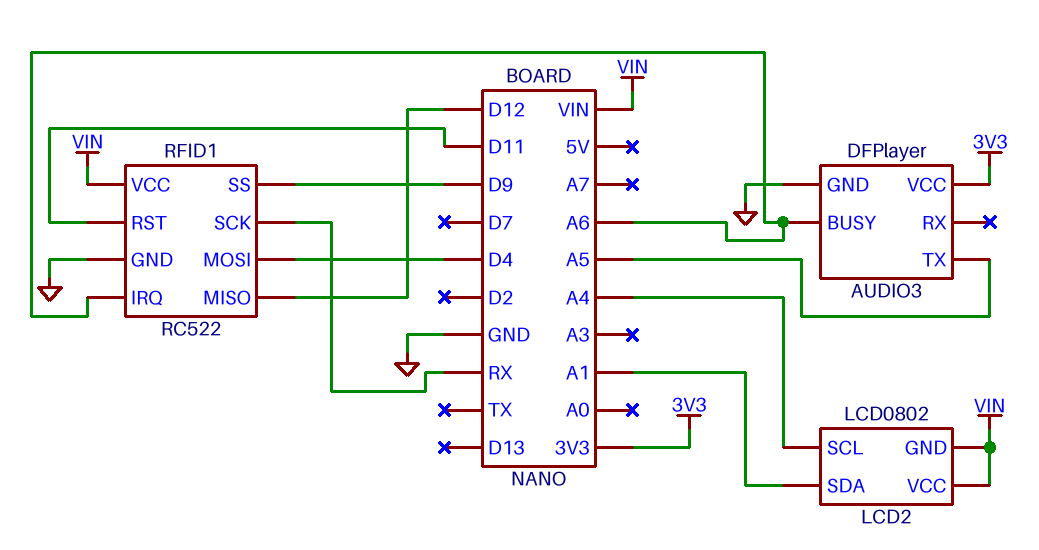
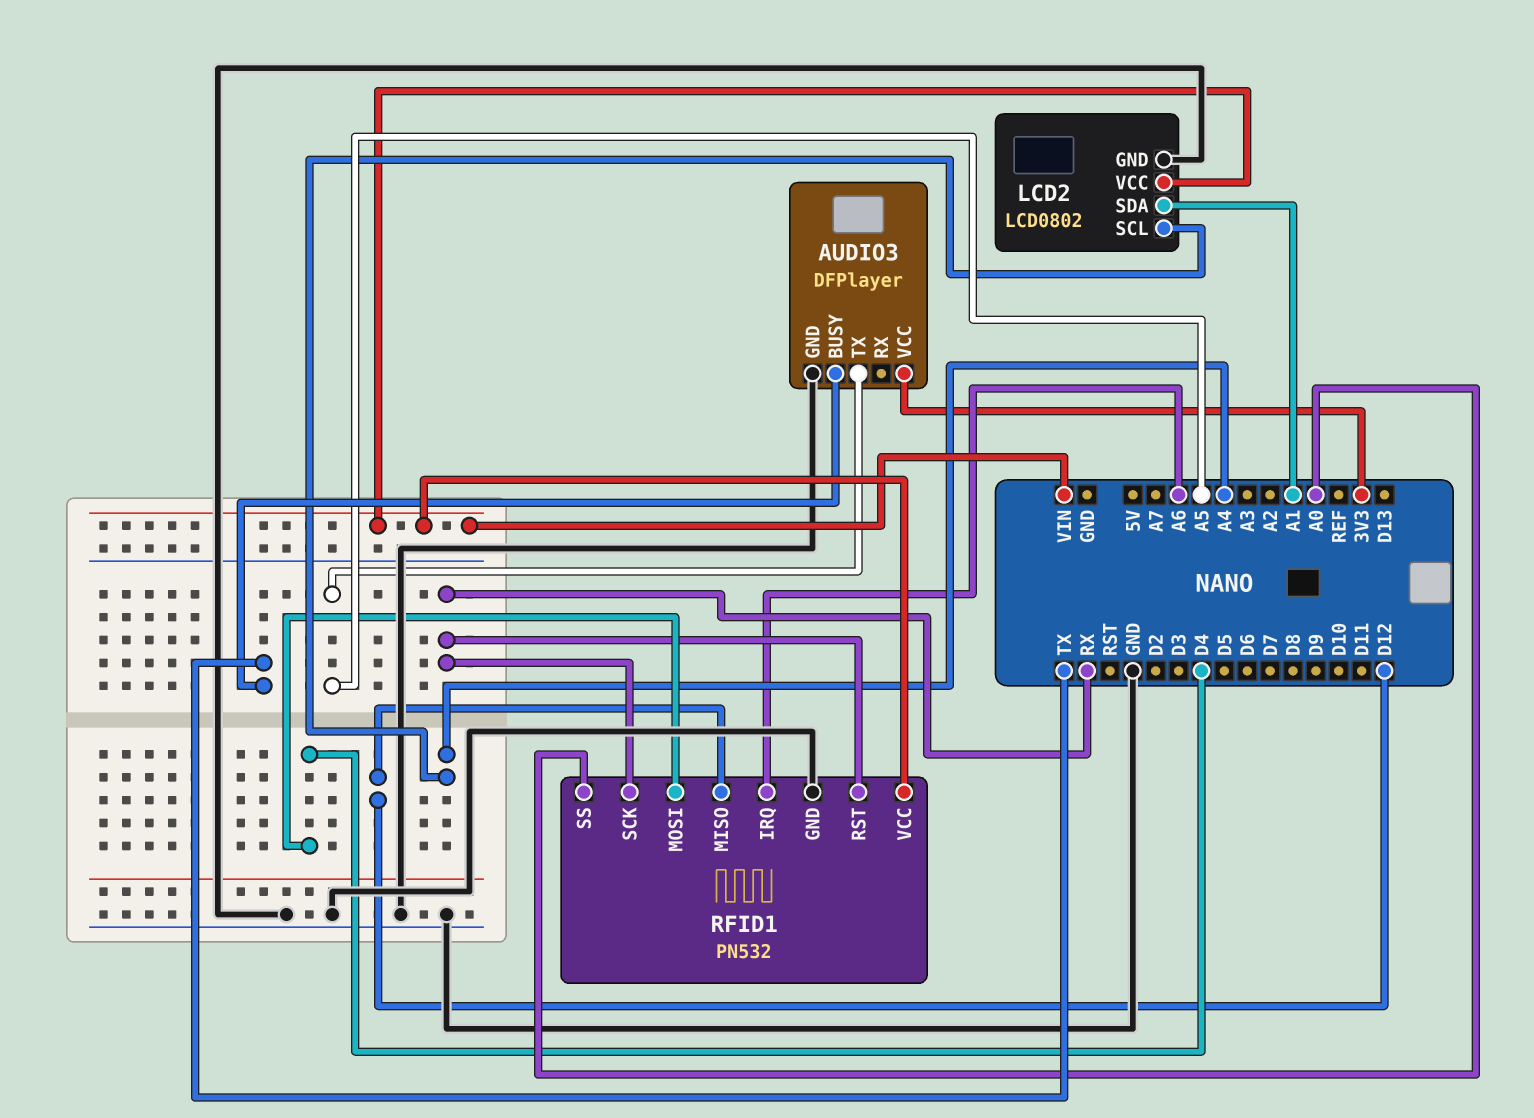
AUDIO3 pin BUSY: A6 -> TX
LCD2 pin GND: VIN -> GND
RFID1: RC522 -> PN532
RFID1 pin RST: D11 -> RX
RFID1 pin SS: D9 -> A0

